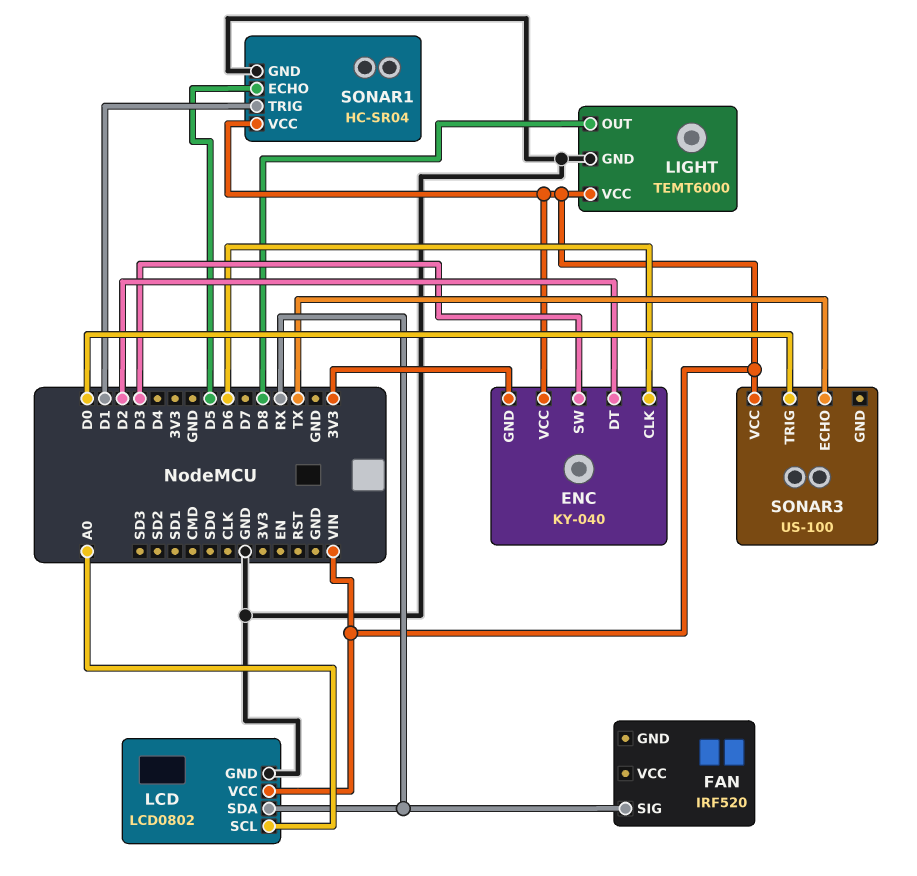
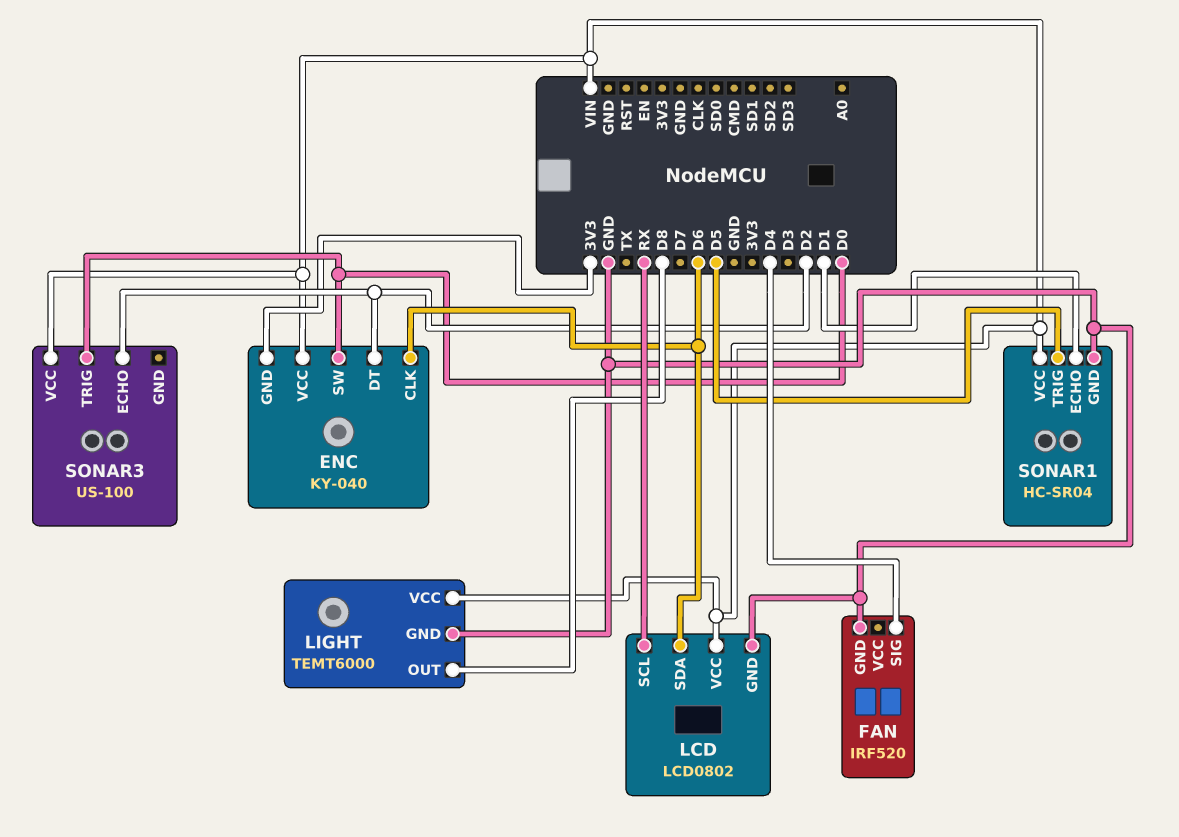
ENC pin SW: D3 -> D0
FAN pin GND: none -> GND
FAN pin SIG: RX -> D4
LCD pin SCL: A0 -> RX
LCD pin SDA: RX -> D6
SONAR1 pin ECHO: D5 -> D1
SONAR1 pin TRIG: D1 -> D5
SONAR3 pin ECHO: TX -> D2

